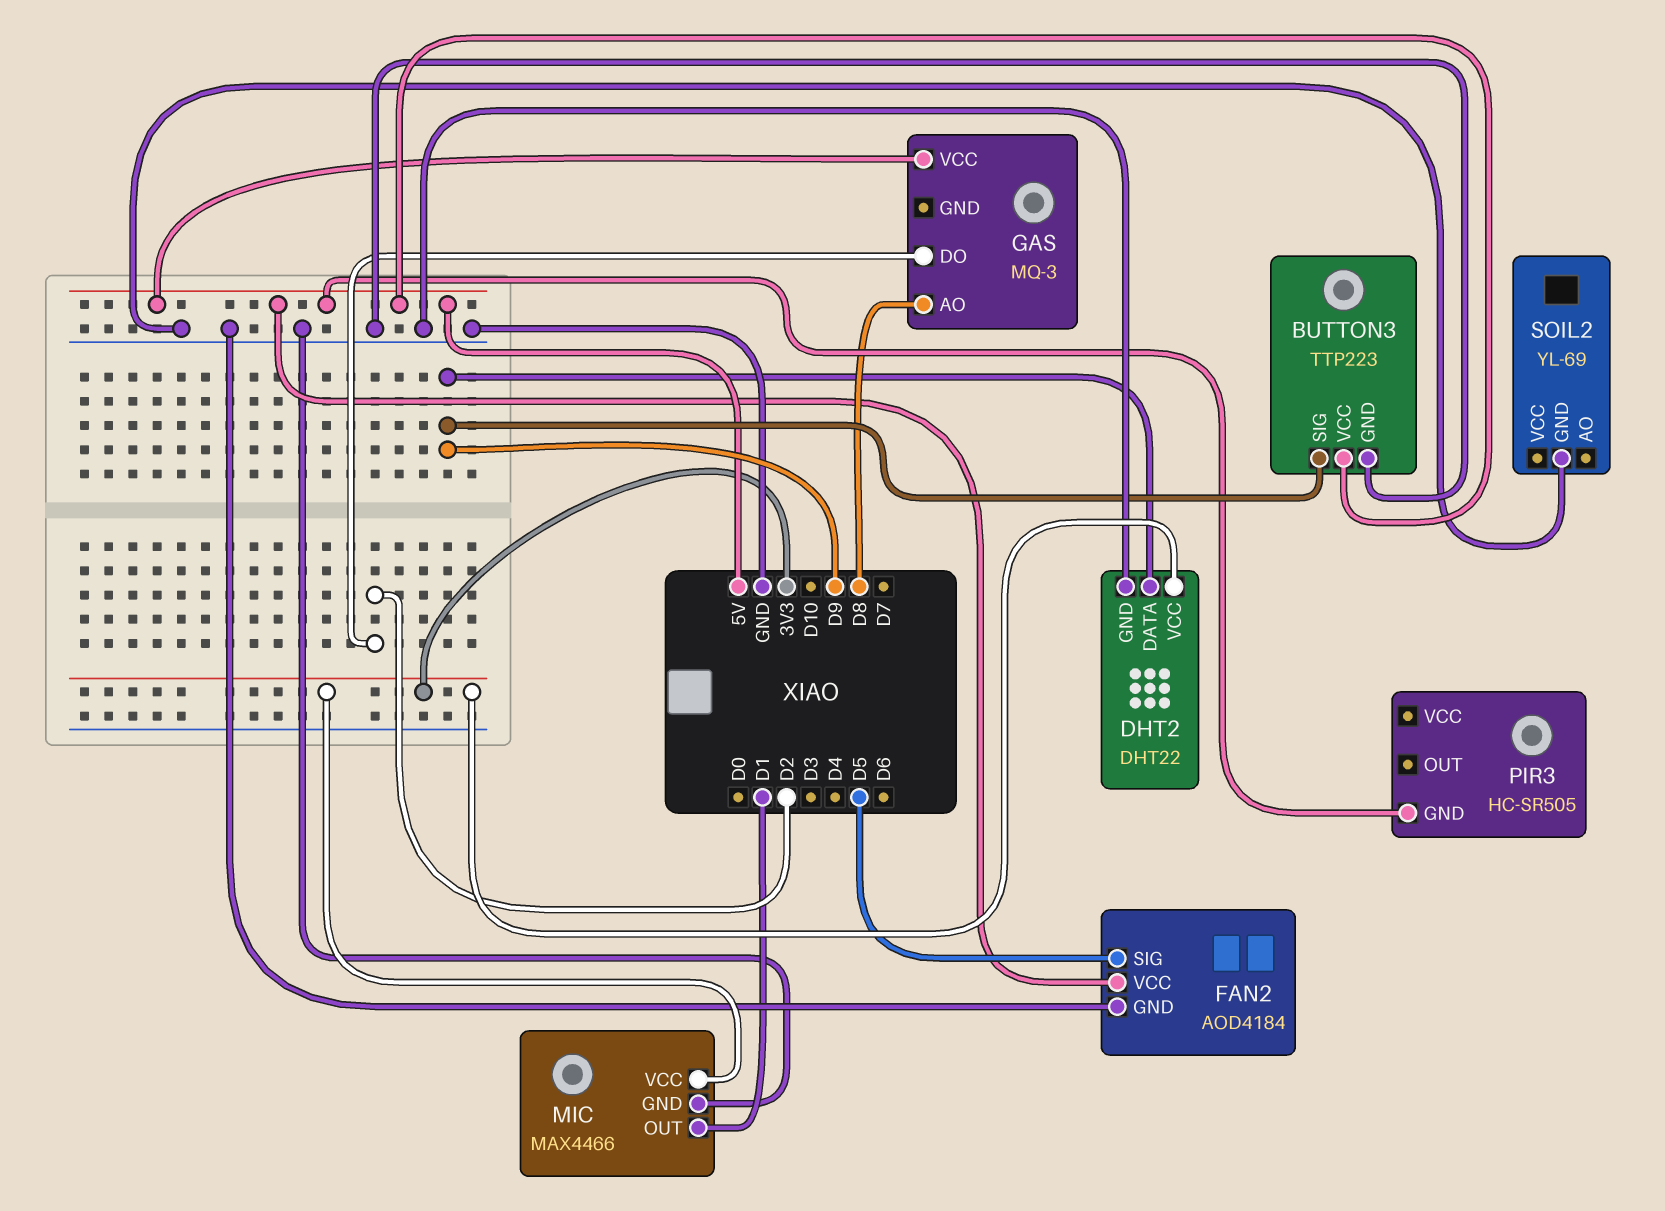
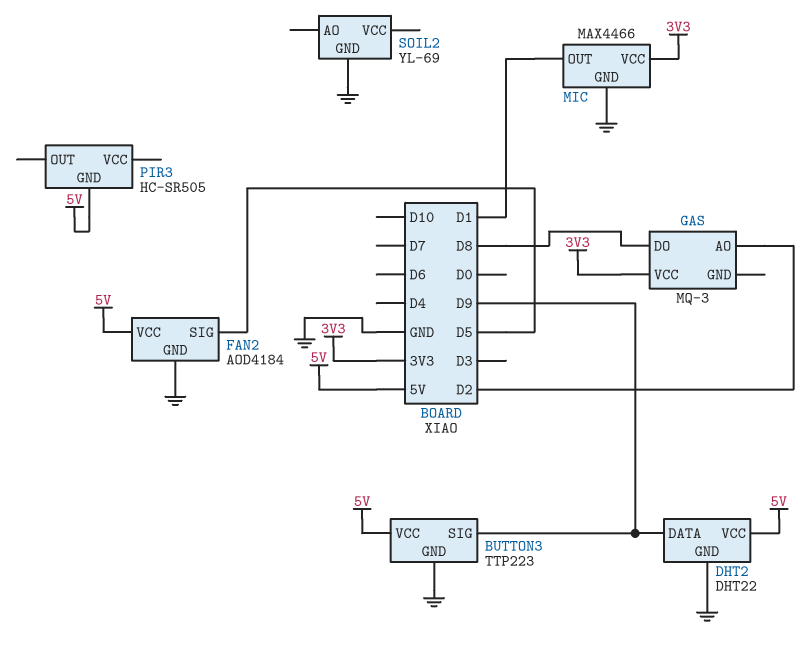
DHT2 pin VCC: 3V3 -> 5V
GAS pin AO: D8 -> D2
GAS pin DO: D2 -> D8
GAS pin VCC: 5V -> 3V3

